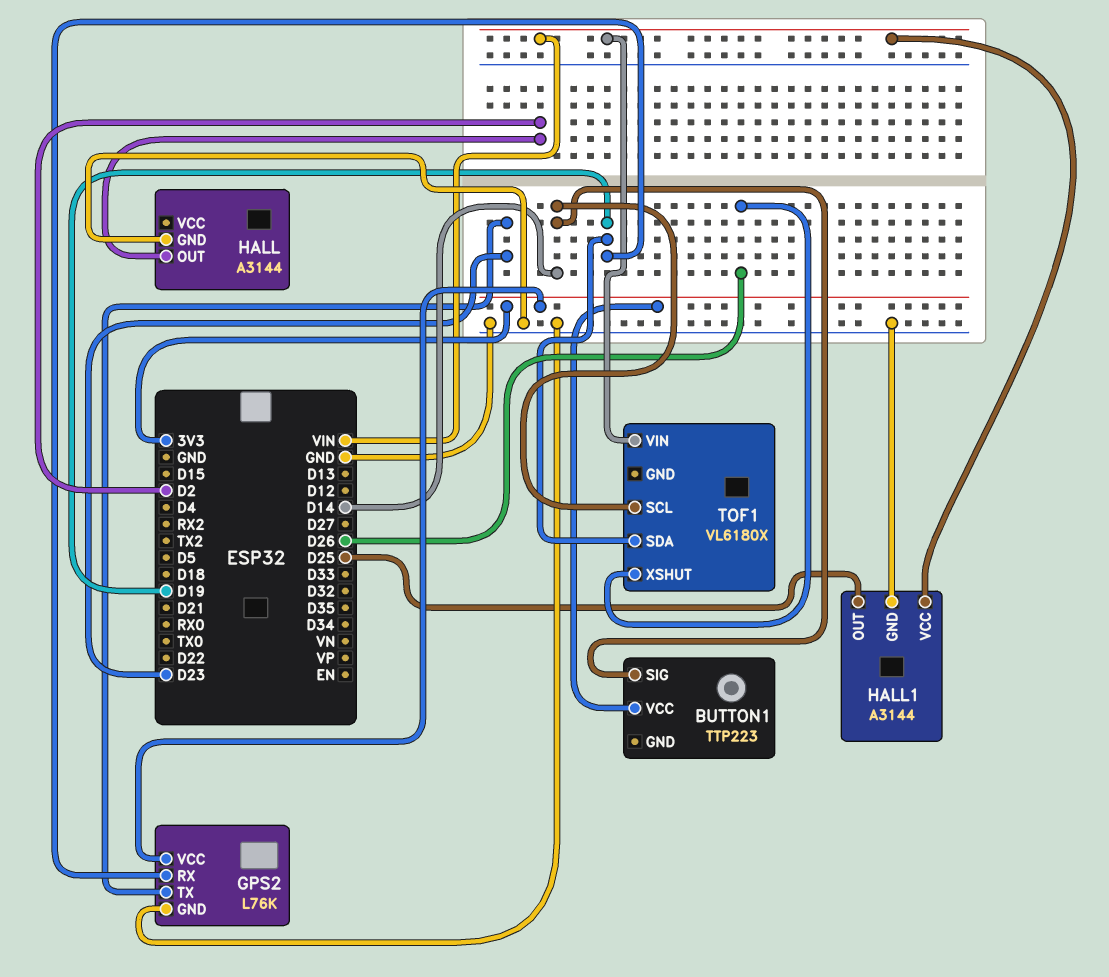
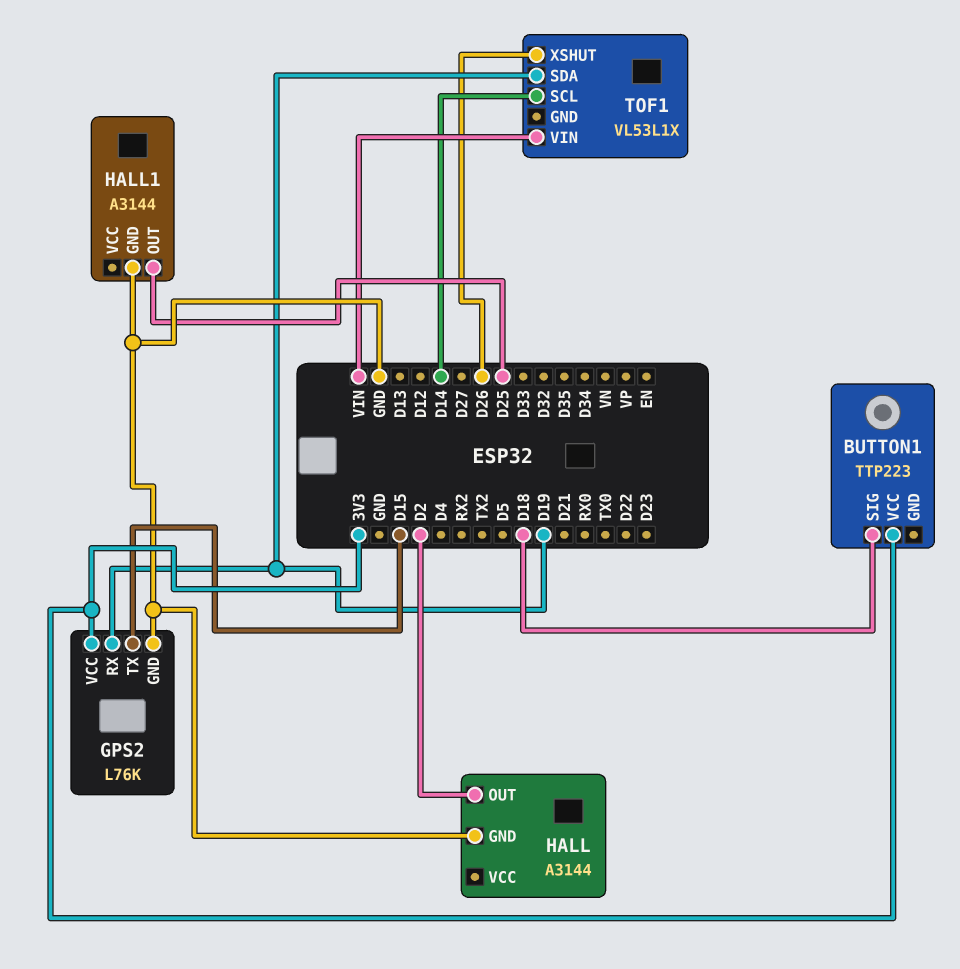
BUTTON1 pin SIG: D14 -> D18
GPS2 pin TX: D23 -> D15
HALL1 pin VCC: VIN -> none
TOF1: VL6180X -> VL53L1X

